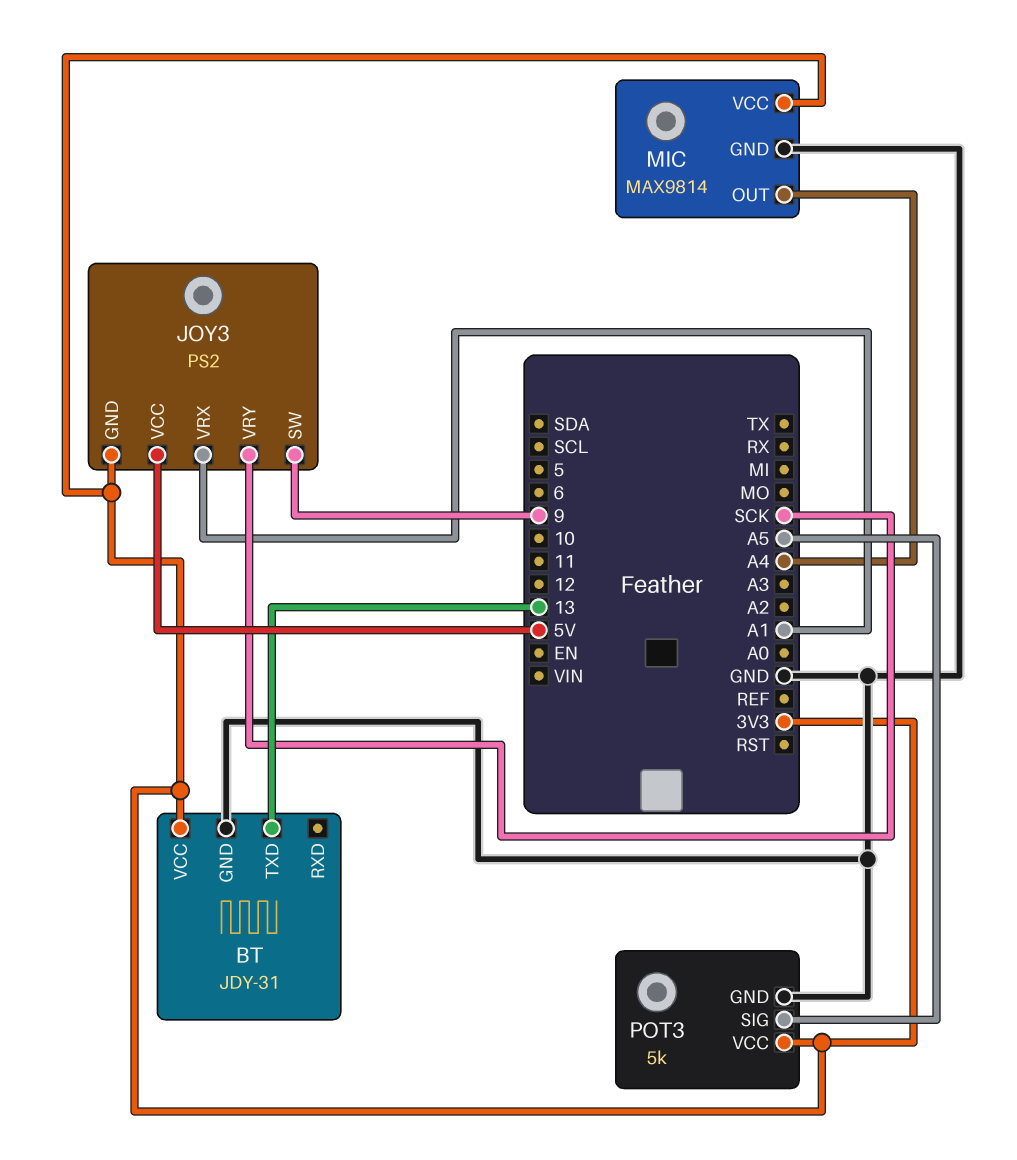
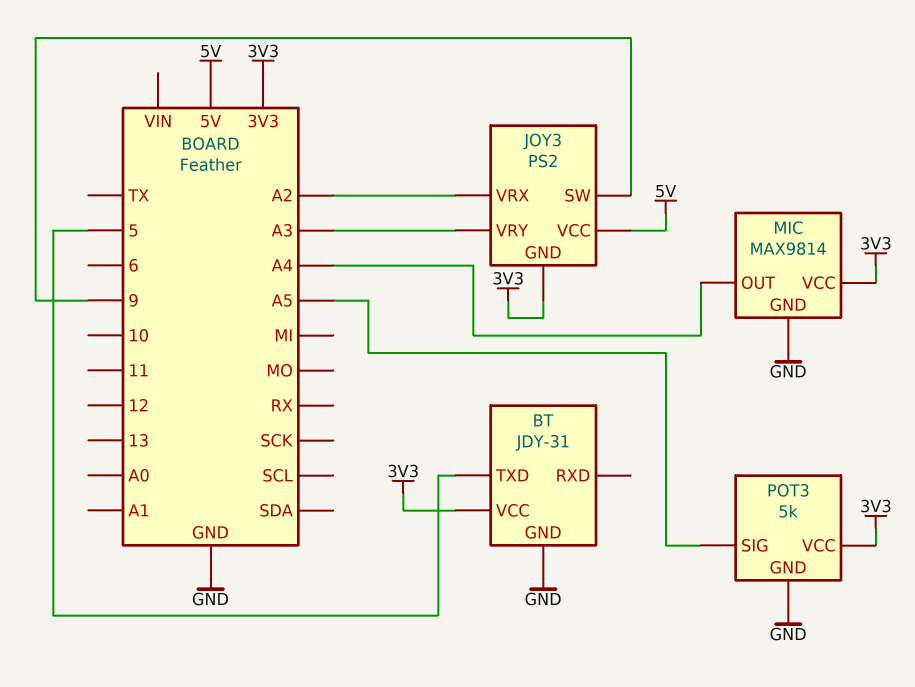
BT pin TXD: 13 -> 5
JOY3 pin VRX: A1 -> A2
JOY3 pin VRY: SCK -> A3

